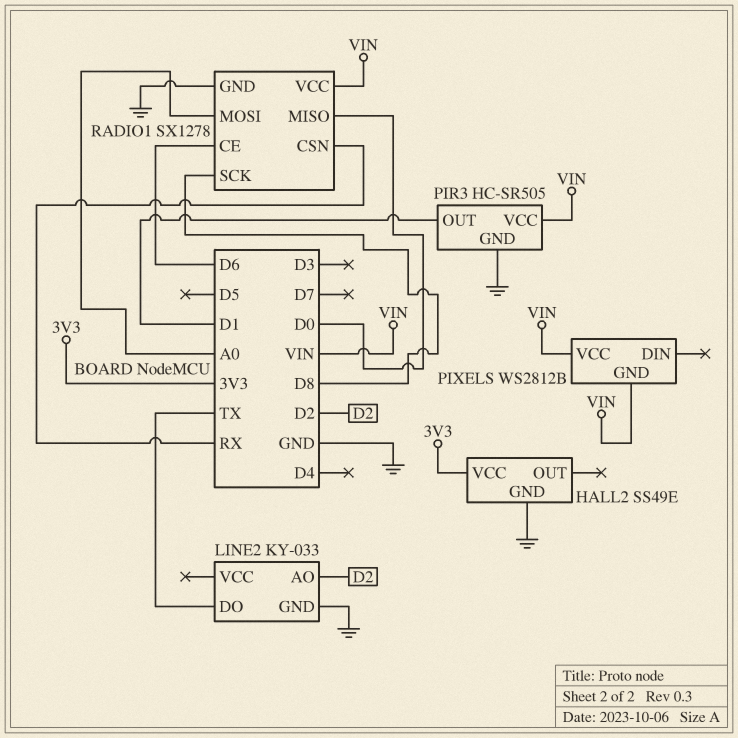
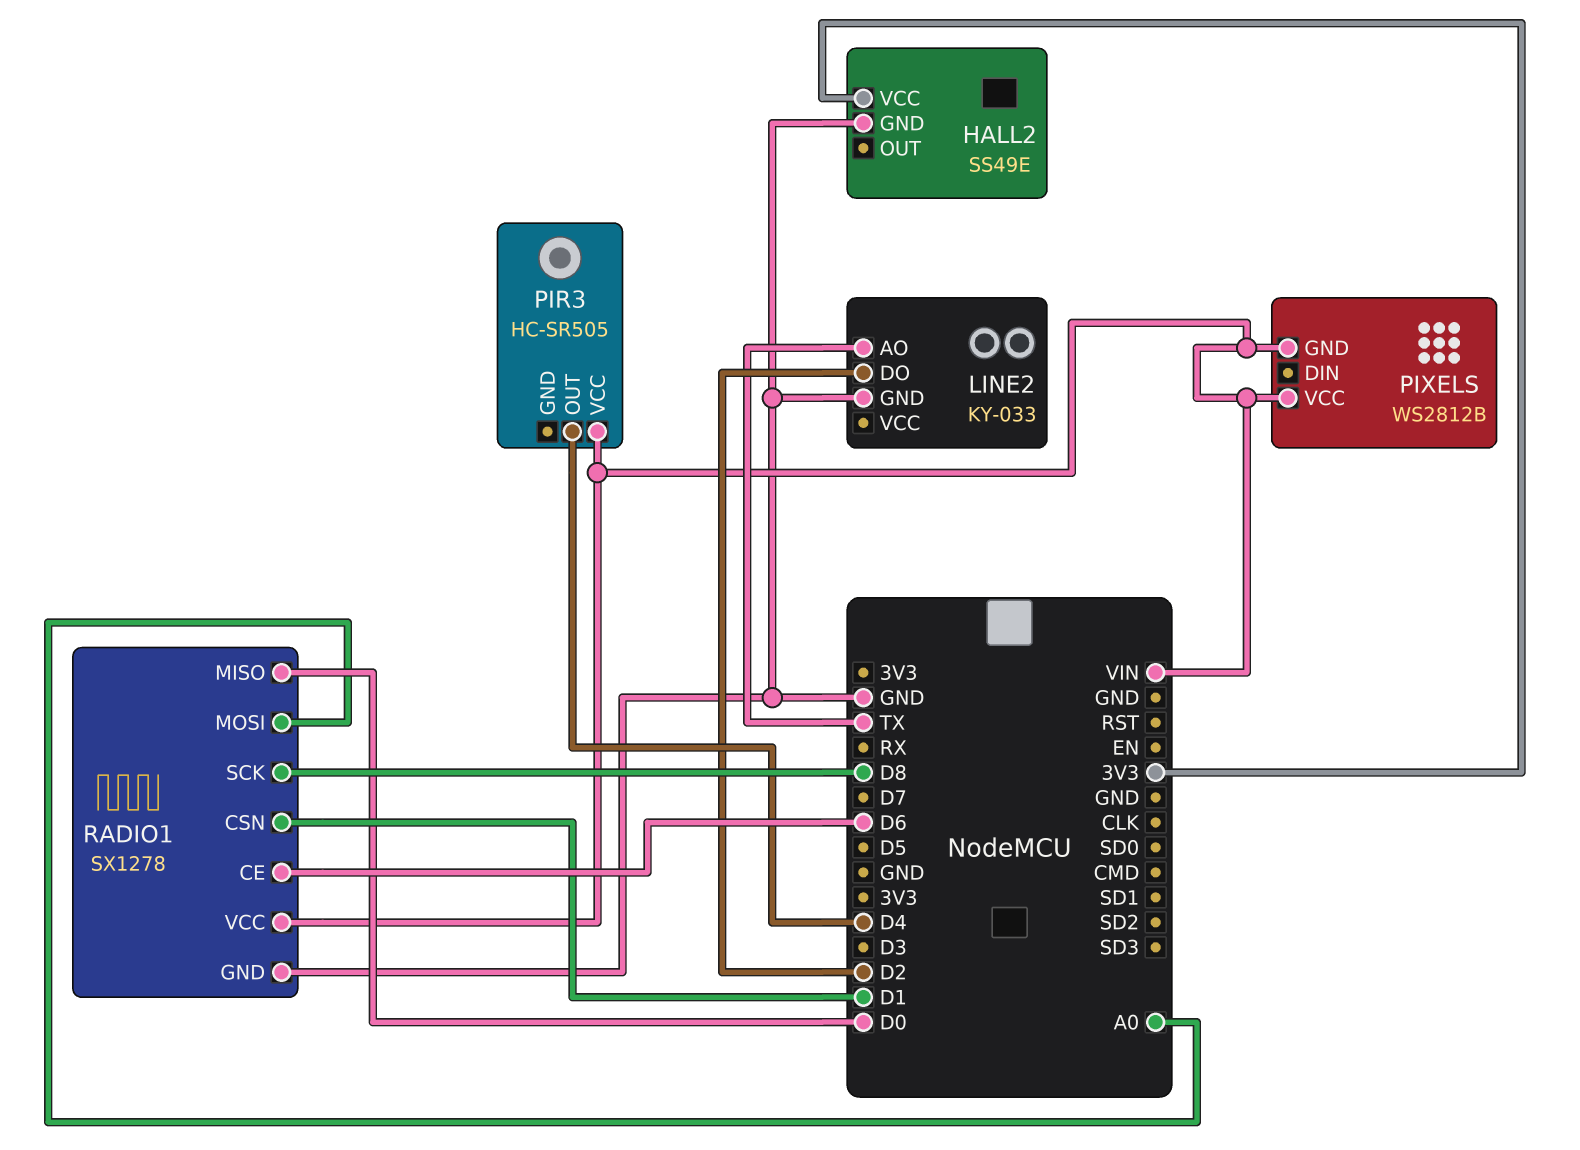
LINE2 pin AO: D2 -> TX
LINE2 pin DO: TX -> D2
PIR3 pin GND: GND -> none
PIR3 pin OUT: D1 -> D4
RADIO1 pin CSN: RX -> D1

